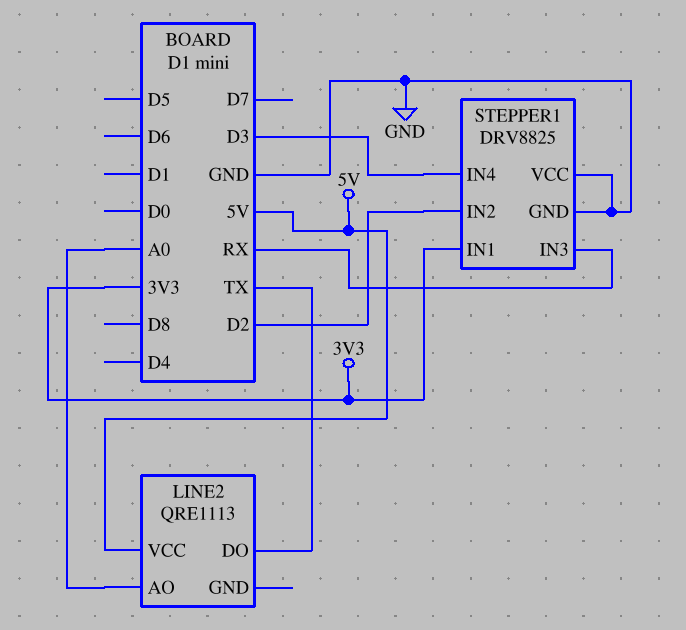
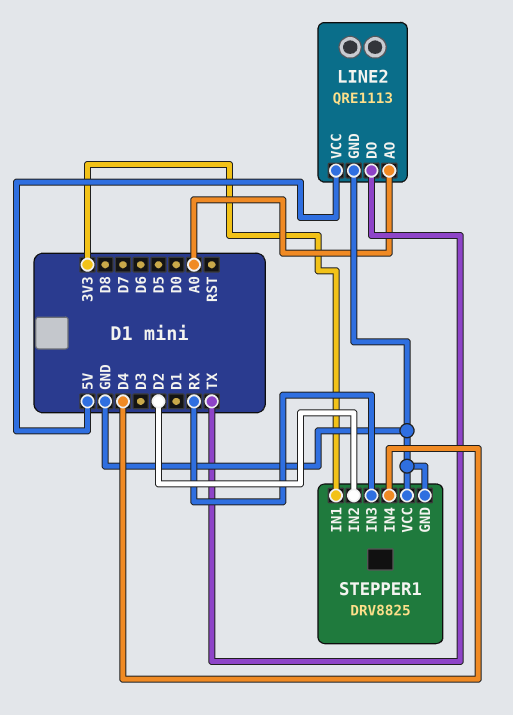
LINE2 pin GND: none -> GND
STEPPER1 pin IN4: D3 -> D4

